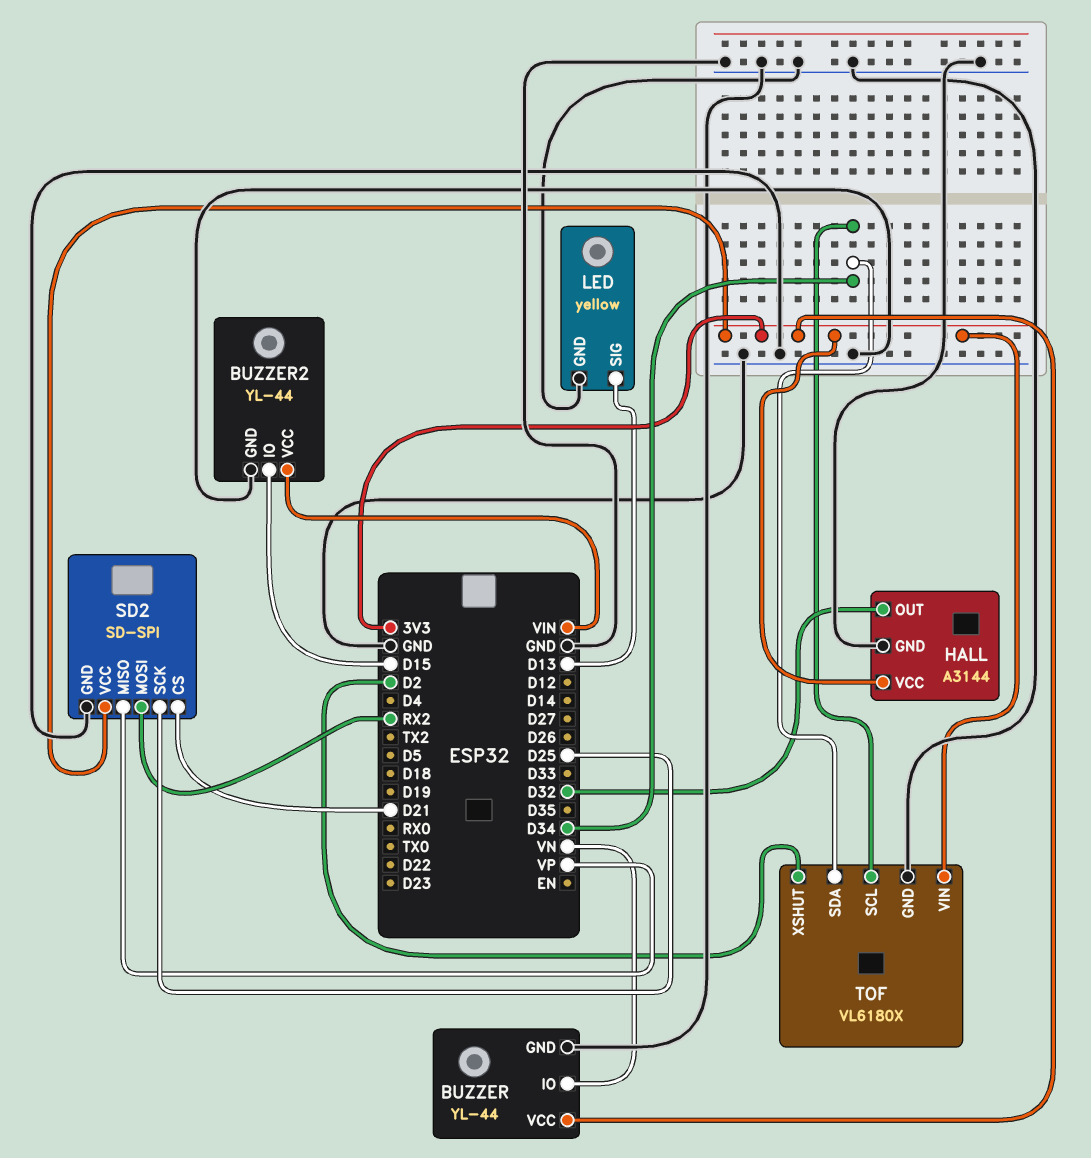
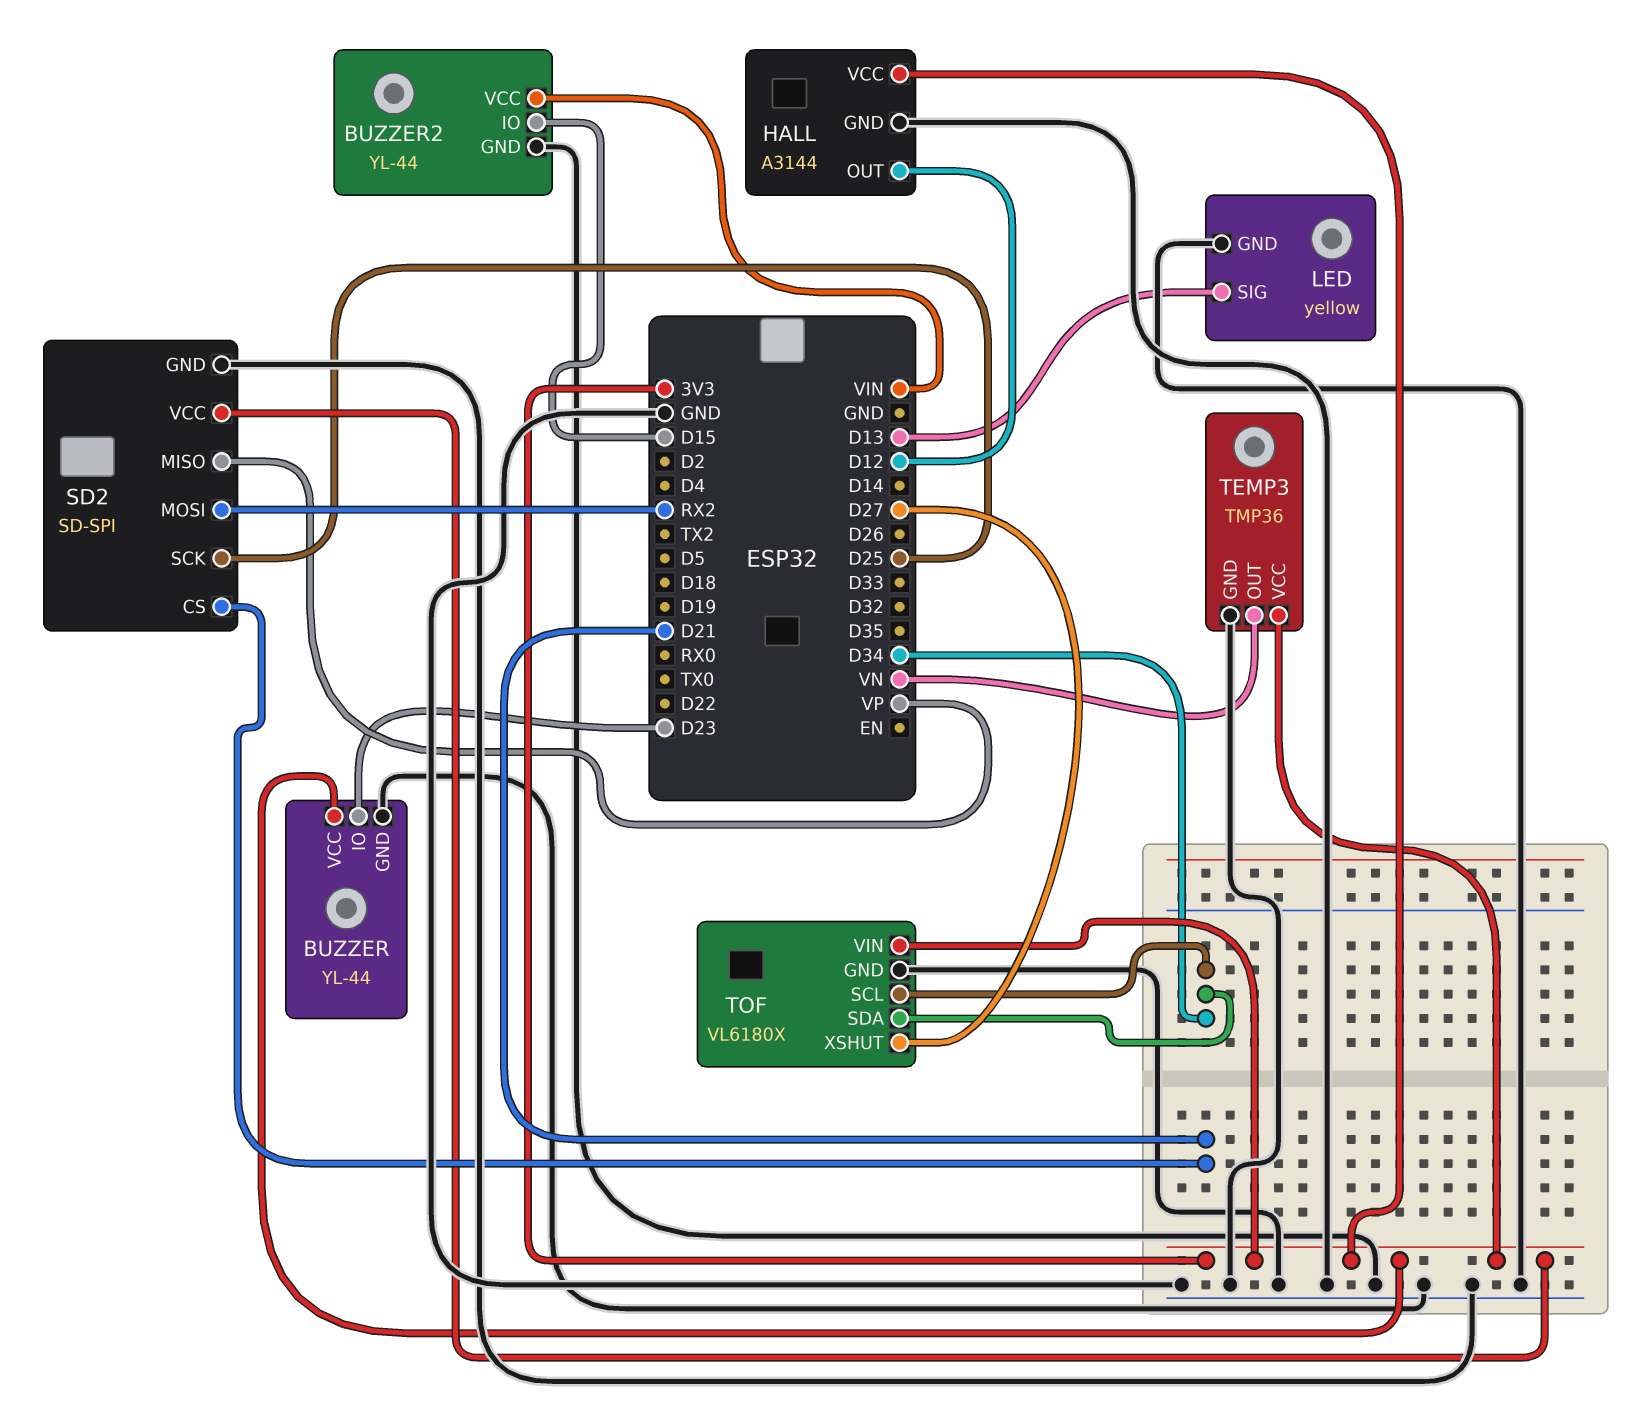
BUZZER pin IO: VN -> D23
HALL pin OUT: D32 -> D12
TEMP3: none -> TMP36
TEMP3 pin GND: none -> GND
TEMP3 pin OUT: none -> VN
TEMP3 pin VCC: none -> 3V3
TOF pin XSHUT: D2 -> D27

